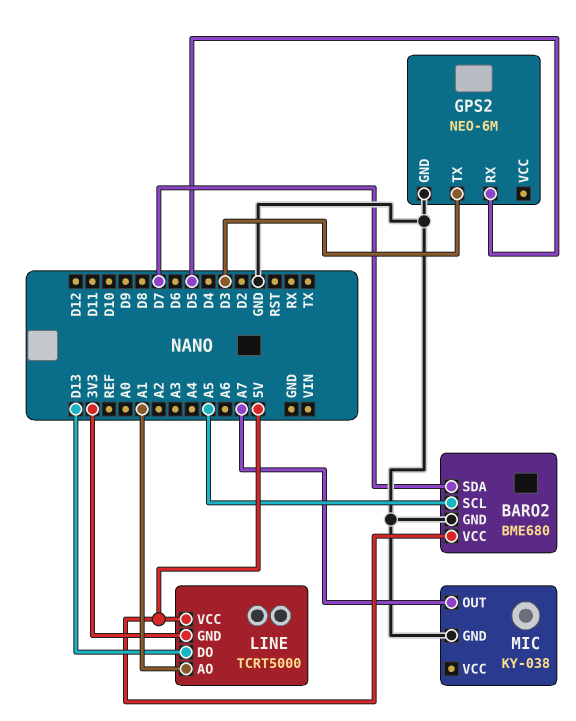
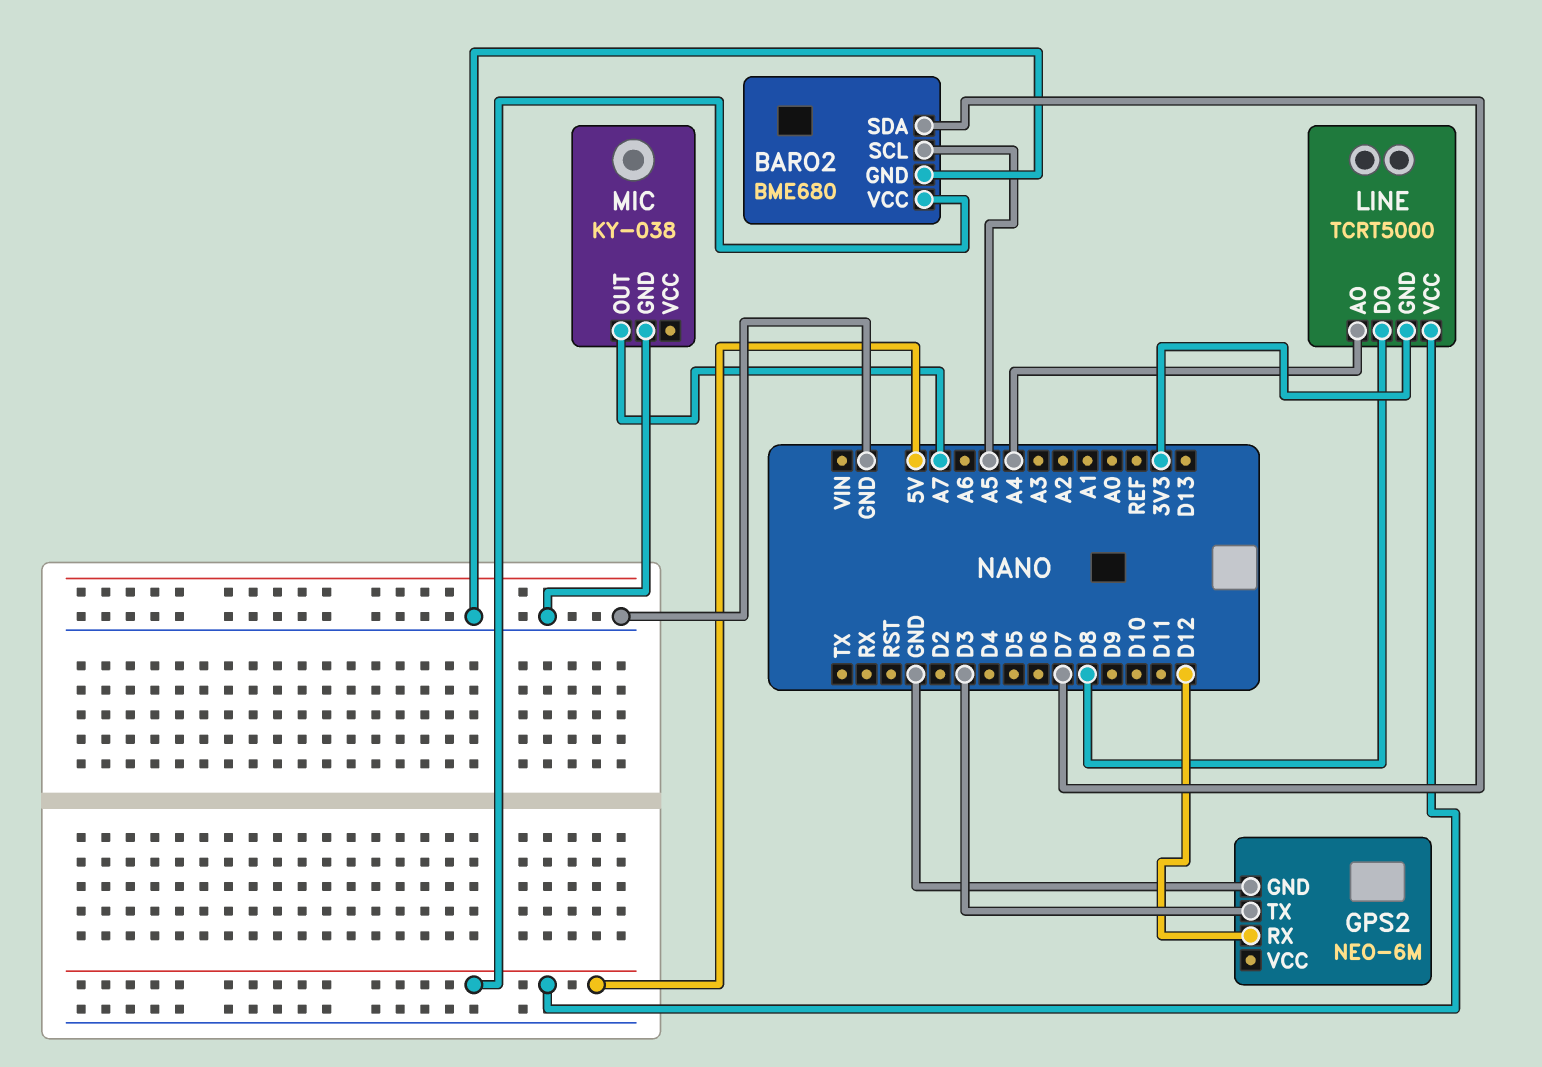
GPS2 pin RX: D5 -> D12
LINE pin AO: A1 -> A4
LINE pin DO: D13 -> D8

